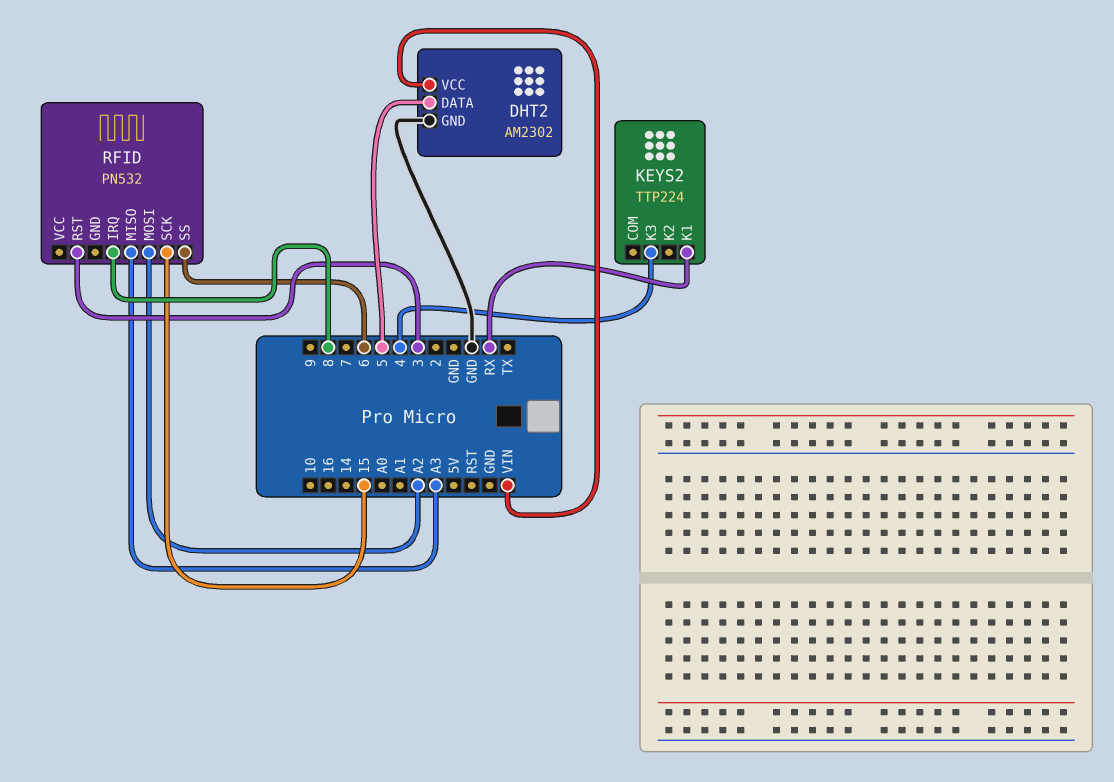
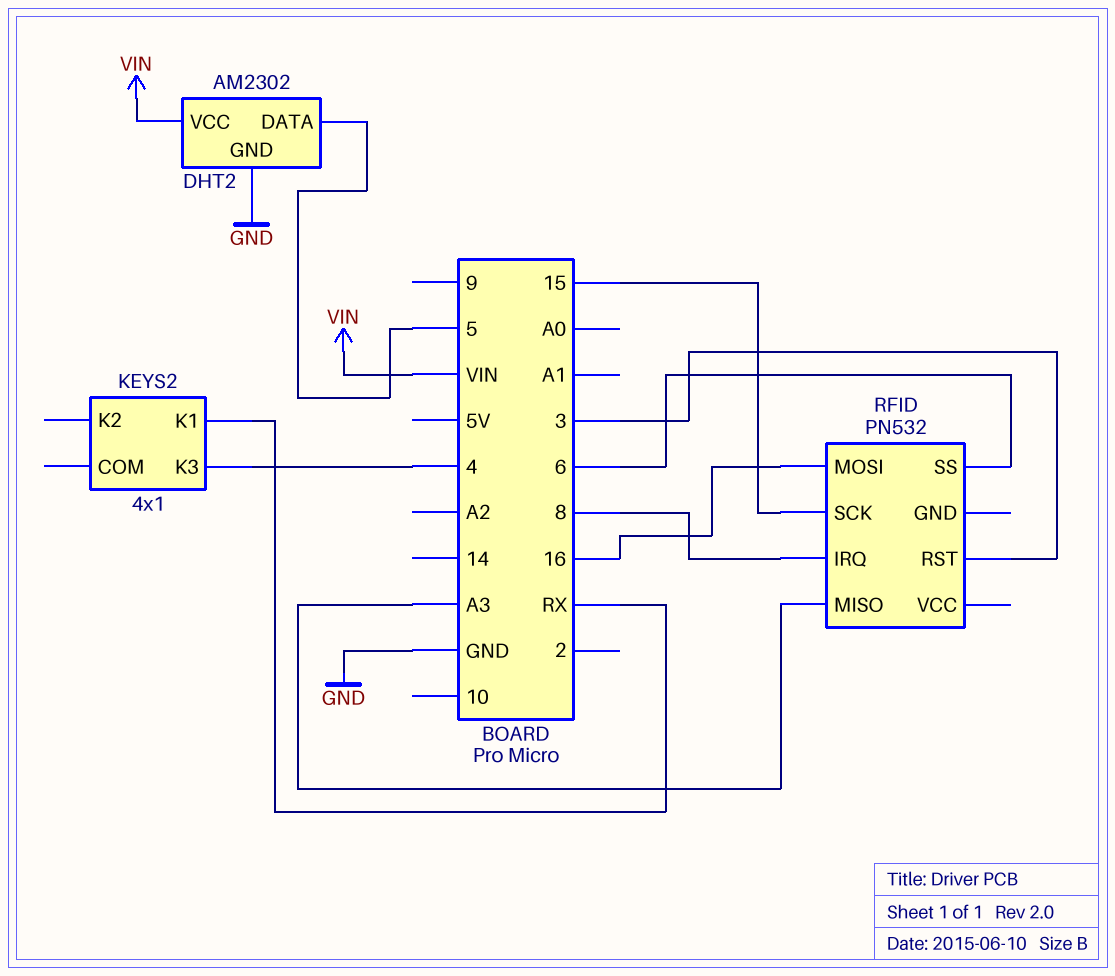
KEYS2: TTP224 -> 4x1
RFID pin MOSI: A2 -> 16

